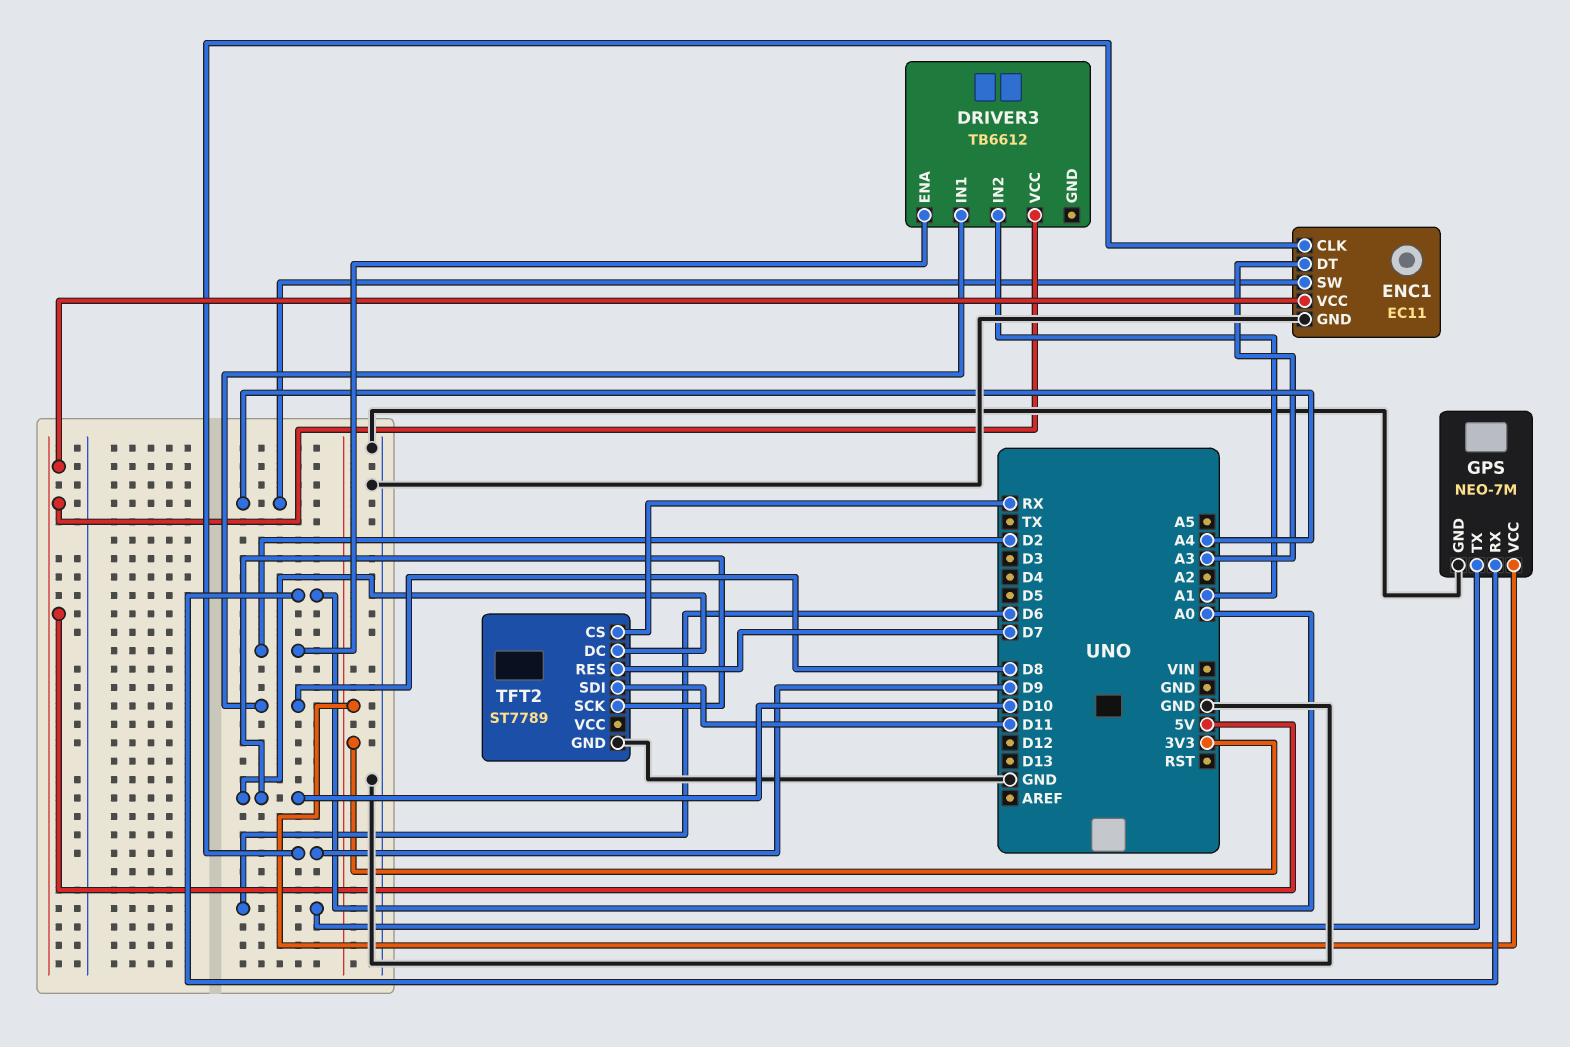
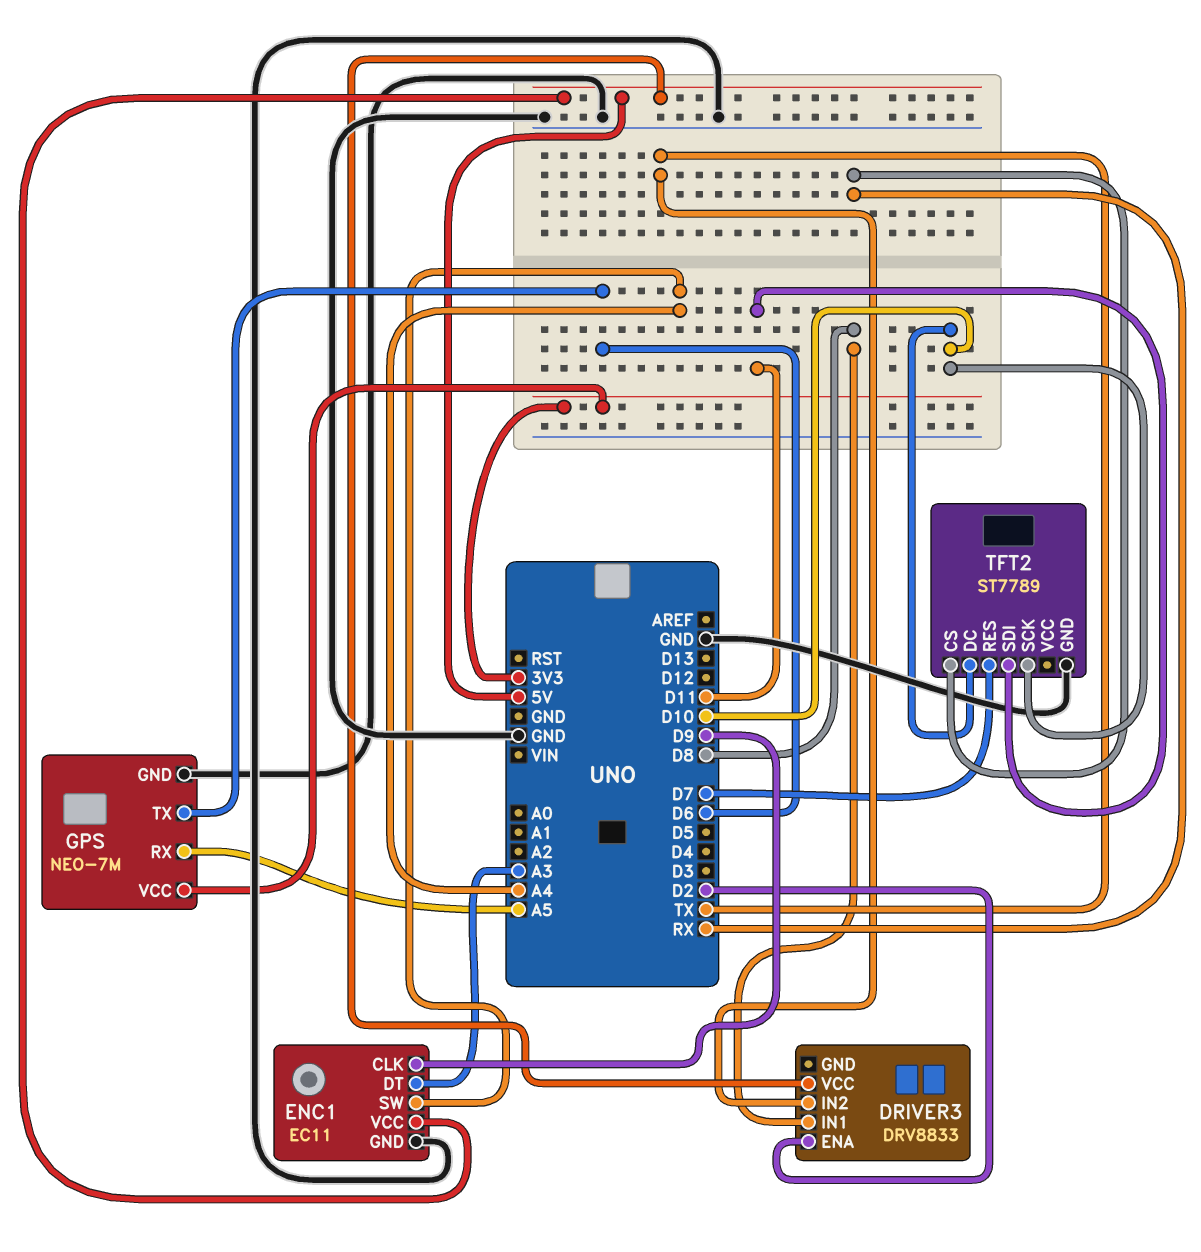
DRIVER3: TB6612 -> DRV8833
DRIVER3 pin IN2: A1 -> TX
GPS pin RX: A0 -> A5

